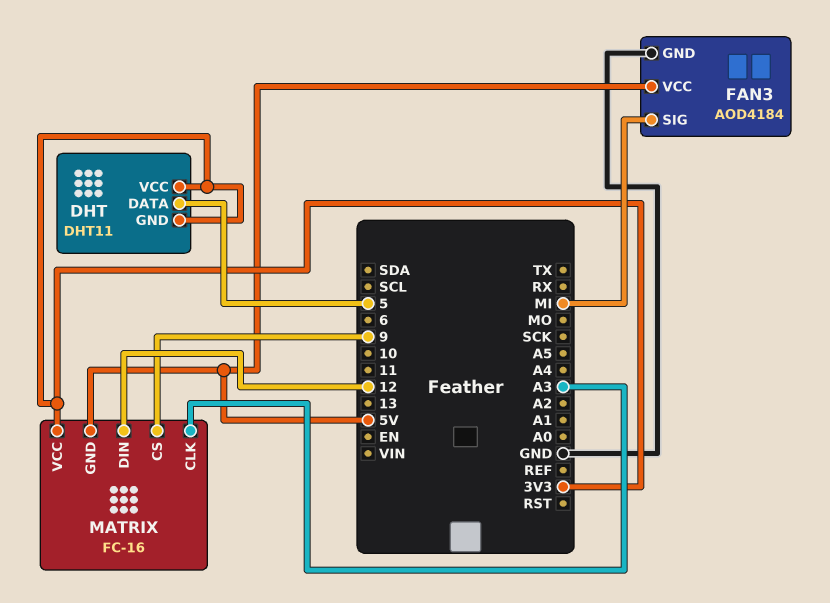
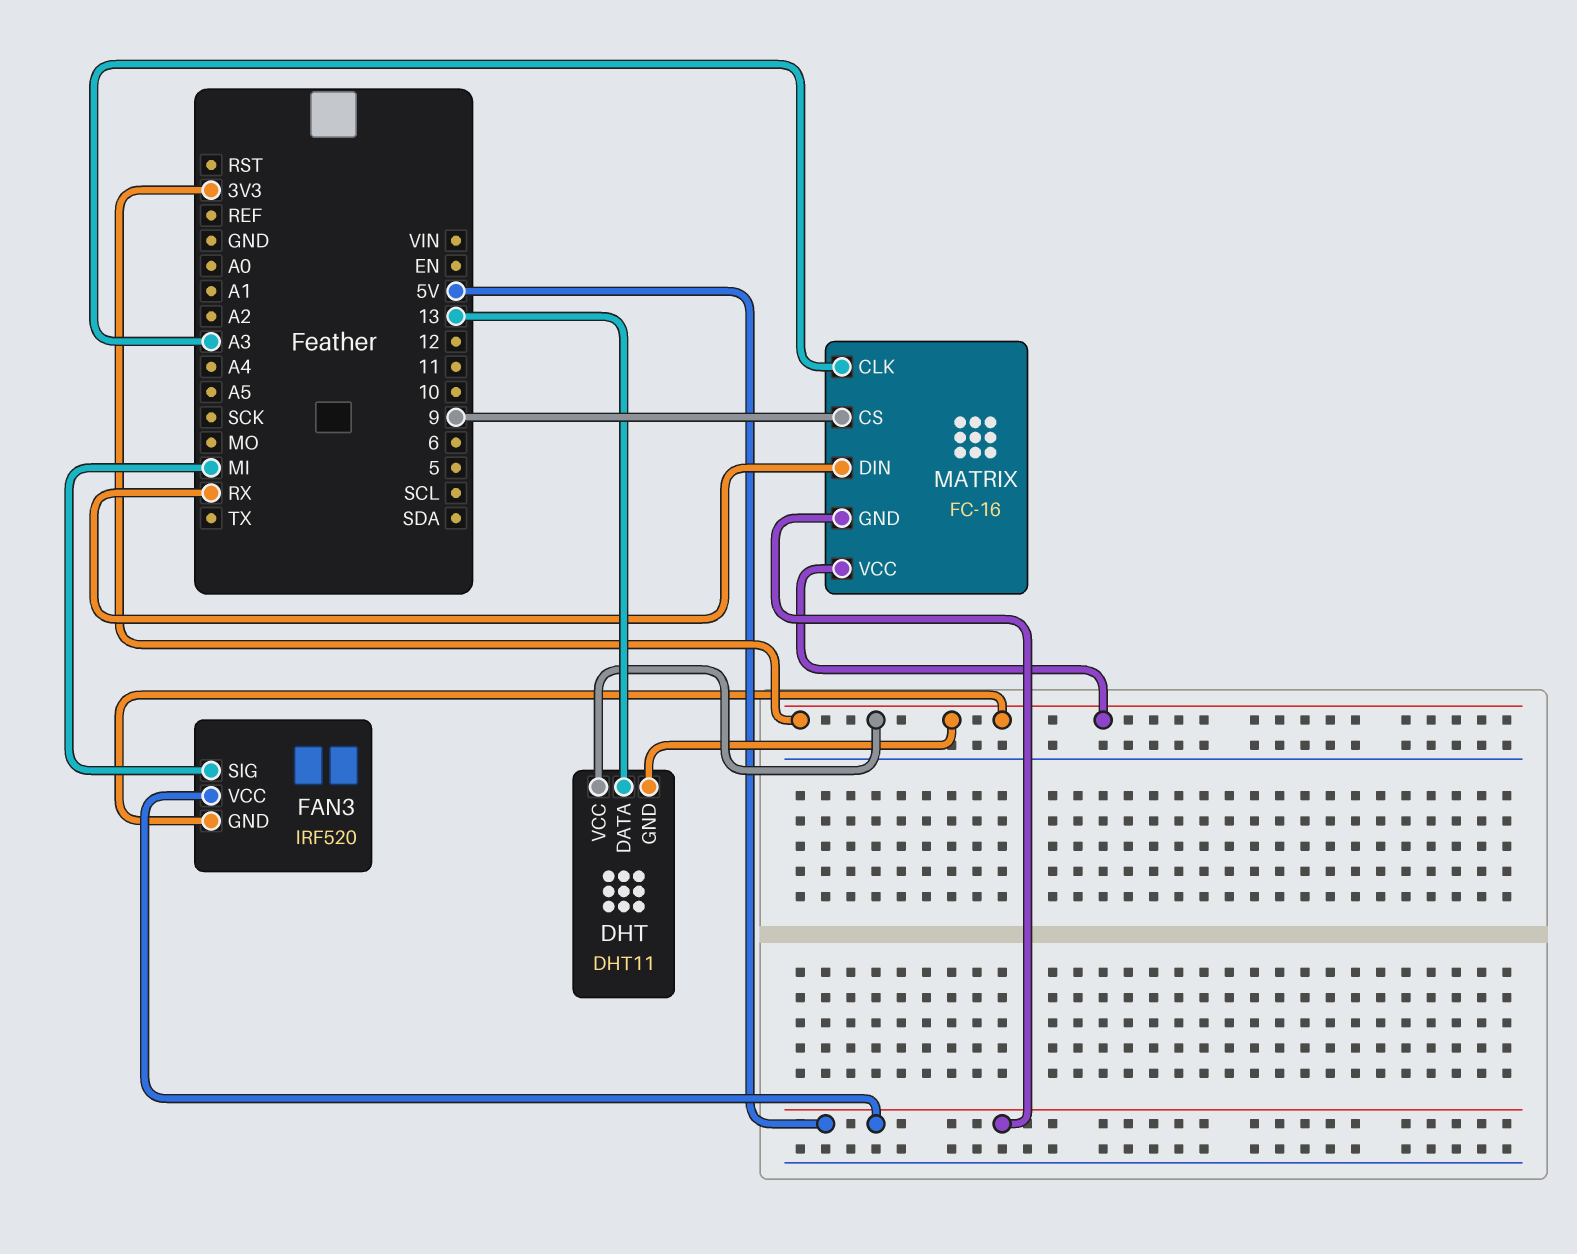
DHT pin DATA: 5 -> 13
FAN3: AOD4184 -> IRF520
FAN3 pin GND: GND -> 3V3
MATRIX pin DIN: 12 -> RX

